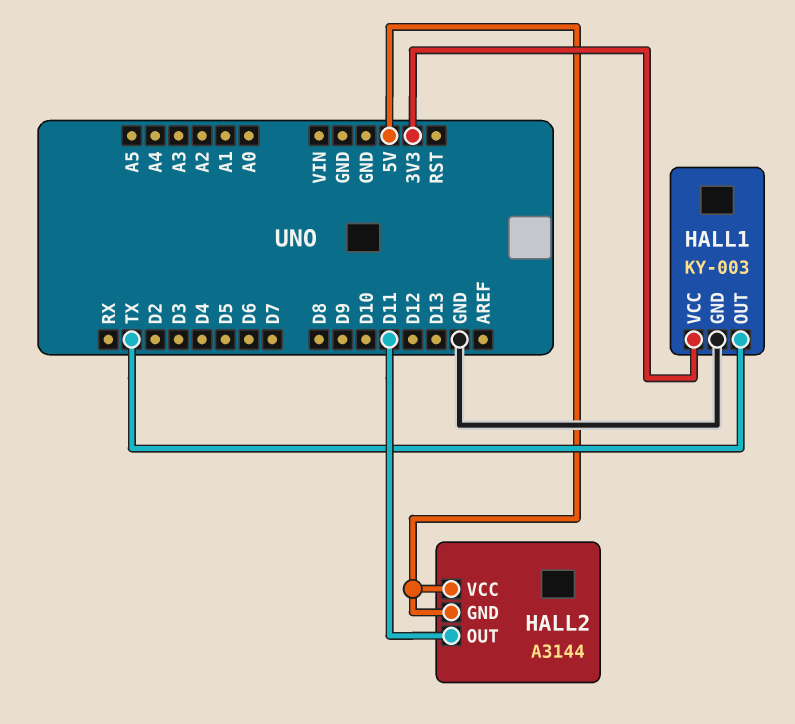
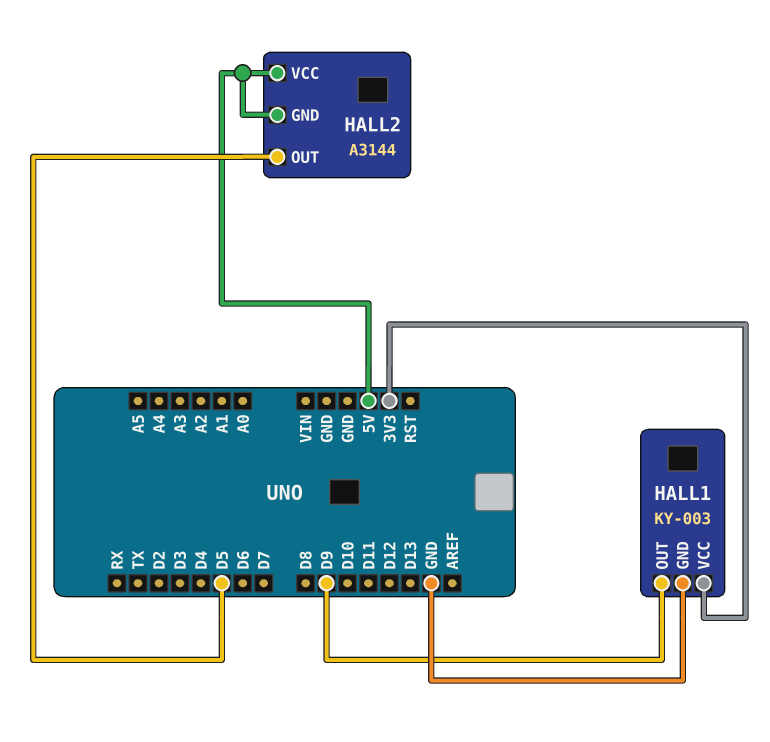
HALL1 pin OUT: TX -> D9
HALL2 pin OUT: D11 -> D5

